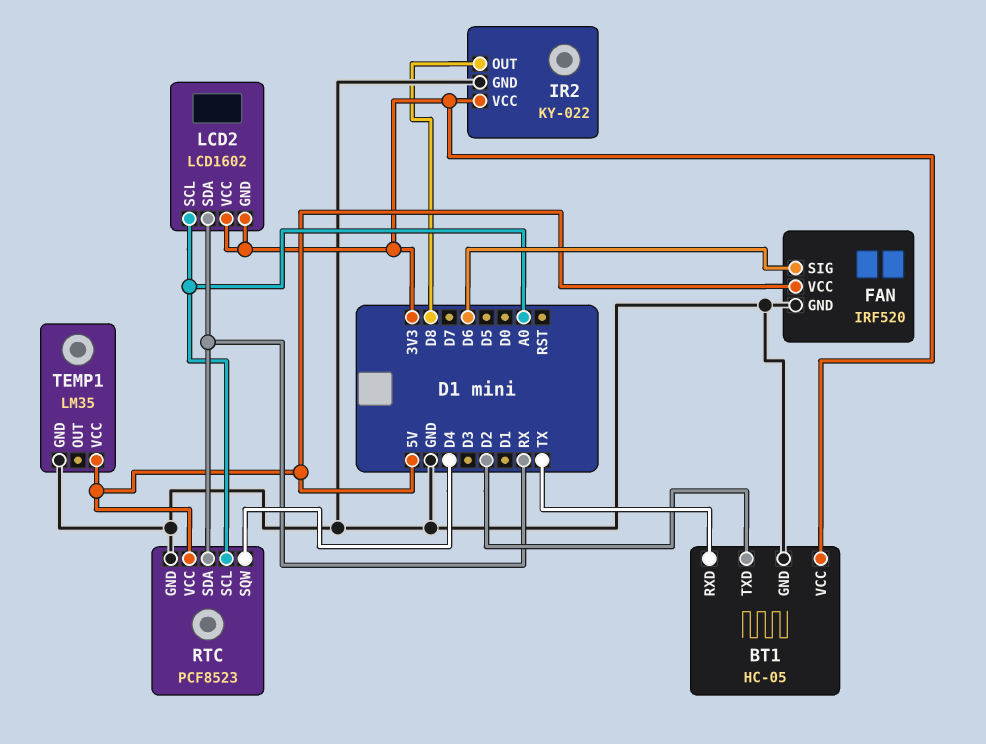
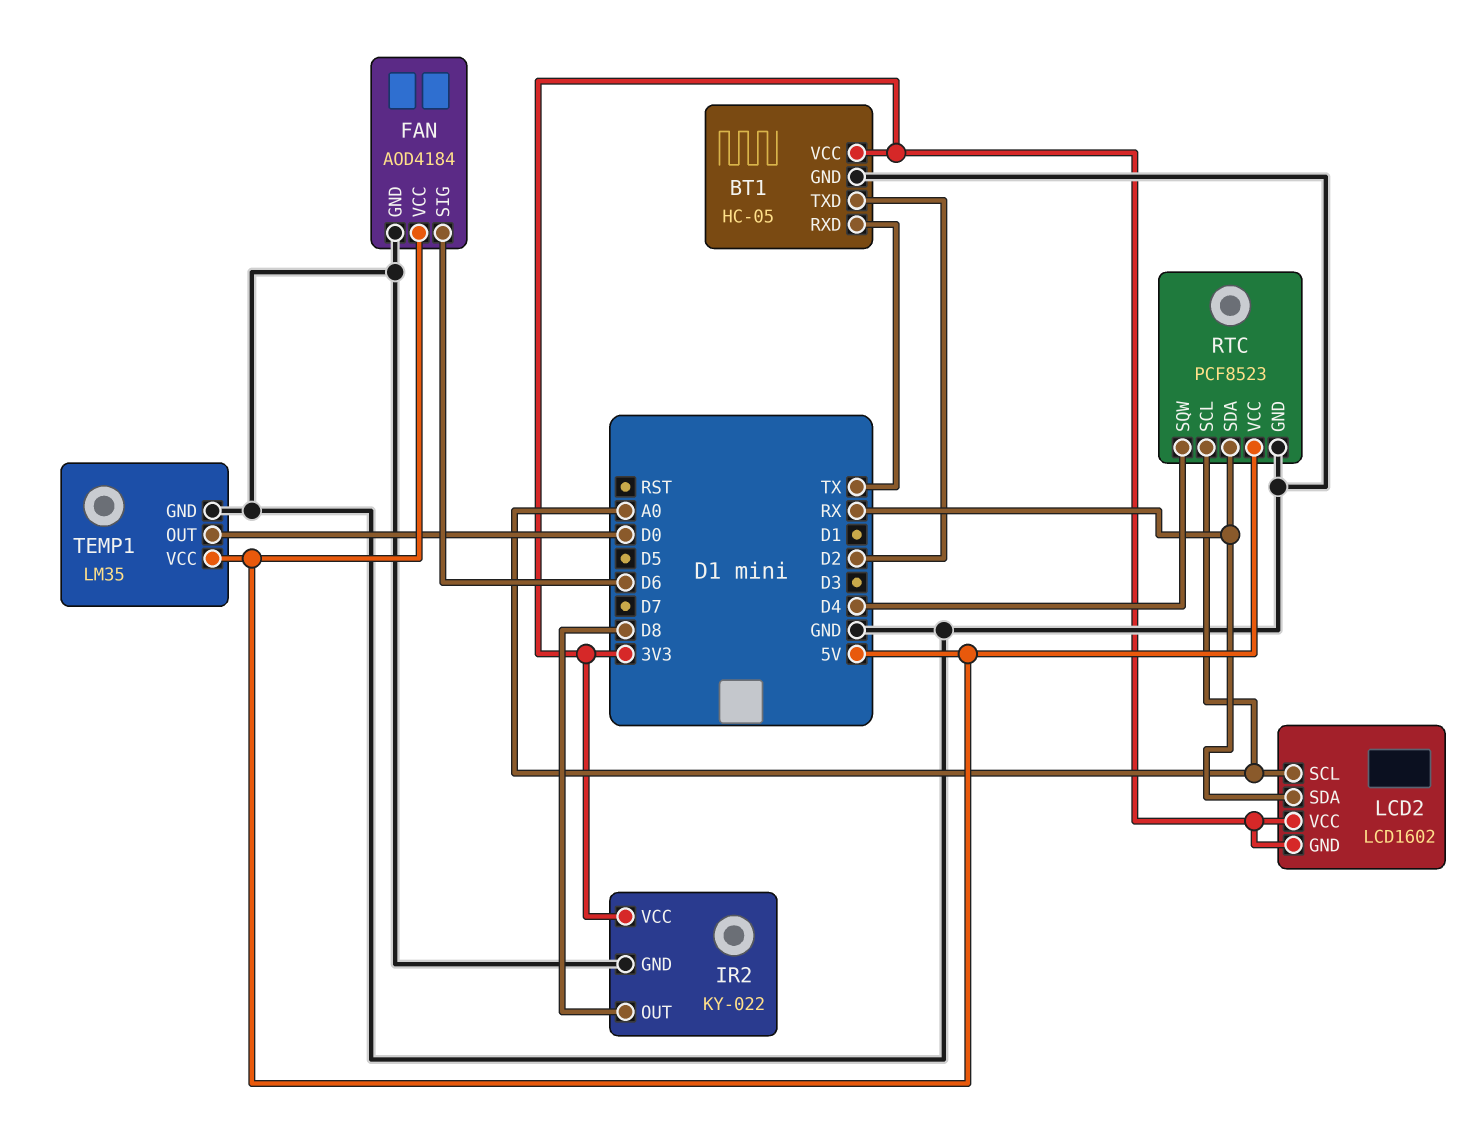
FAN: IRF520 -> AOD4184
TEMP1 pin OUT: none -> D0

